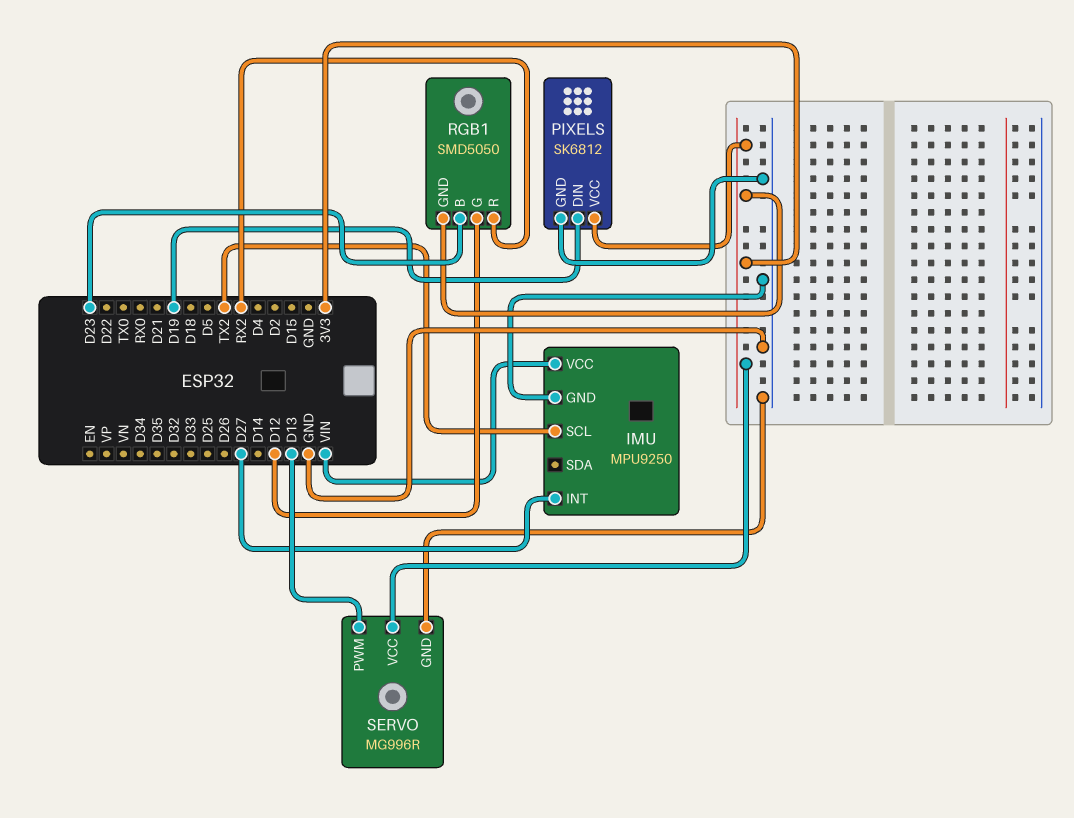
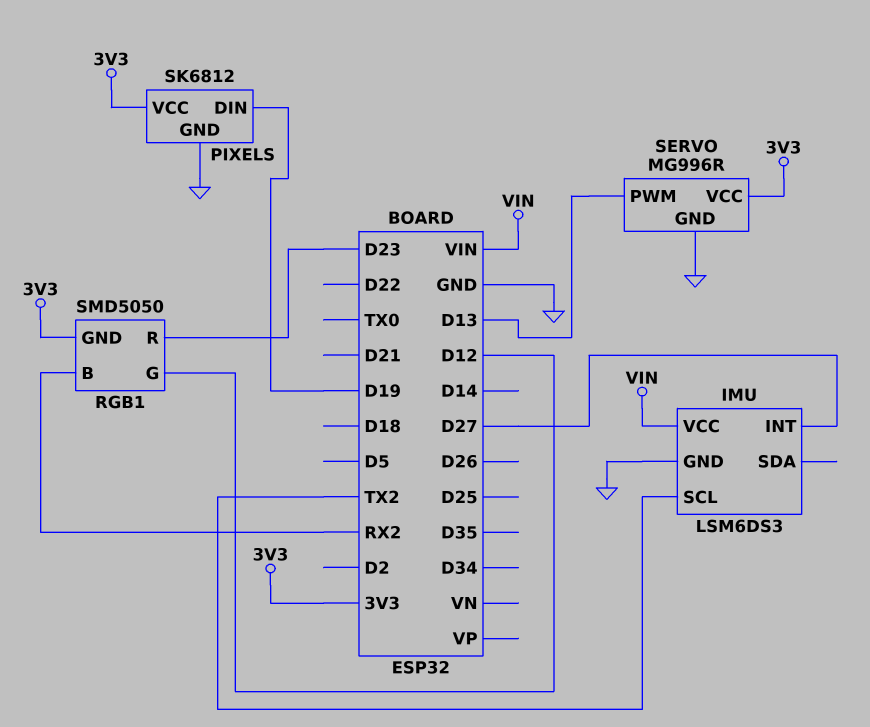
IMU: MPU9250 -> LSM6DS3
RGB1 pin B: D23 -> RX2
RGB1 pin R: RX2 -> D23

